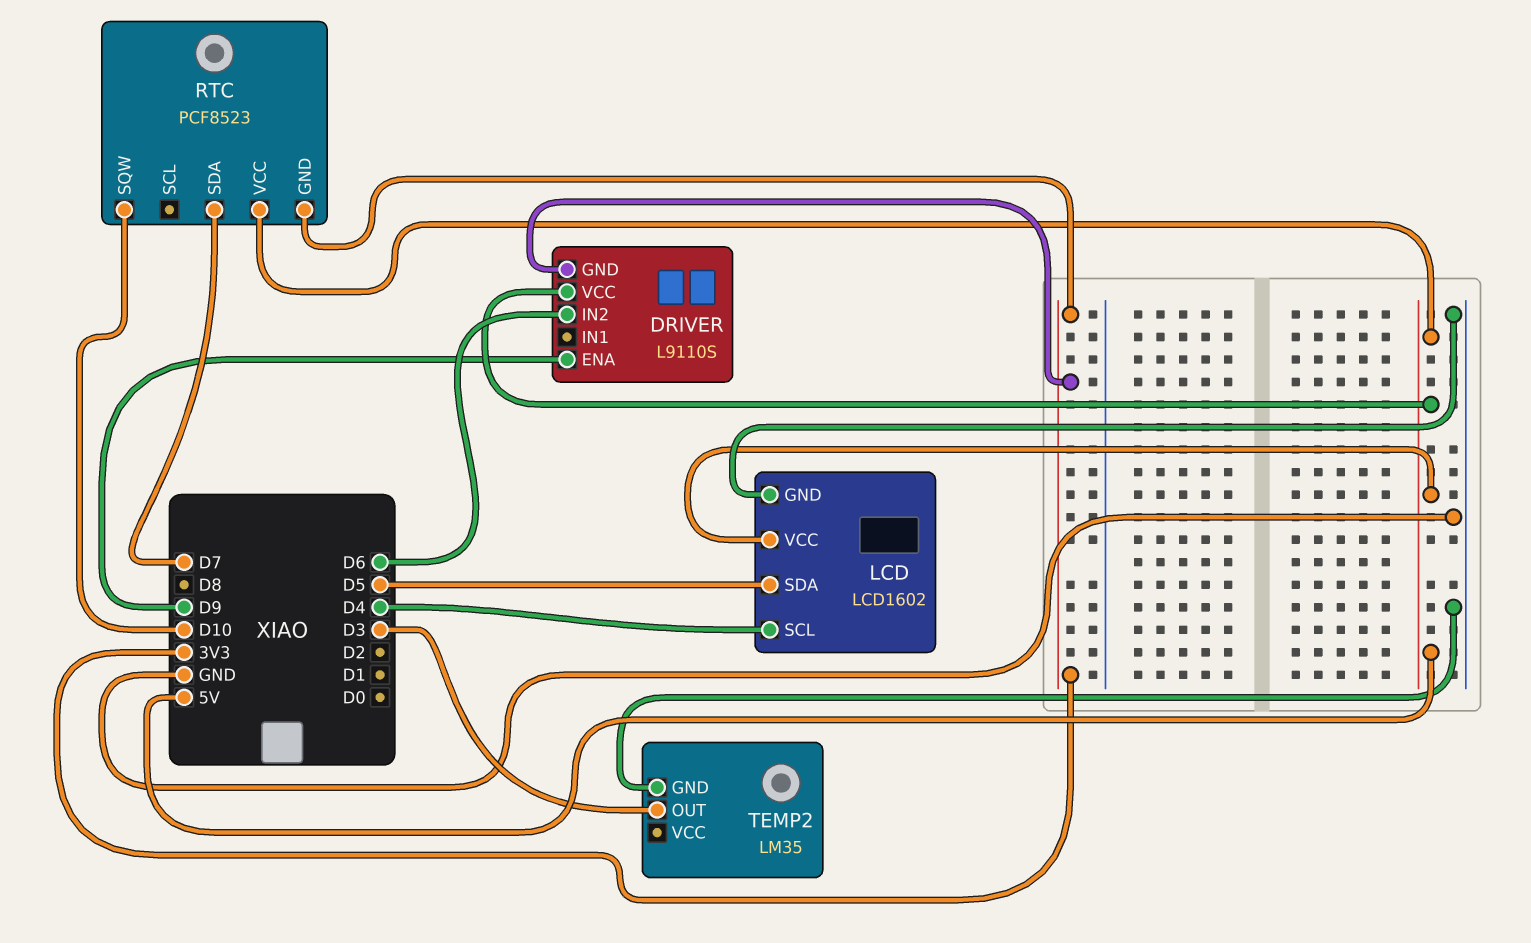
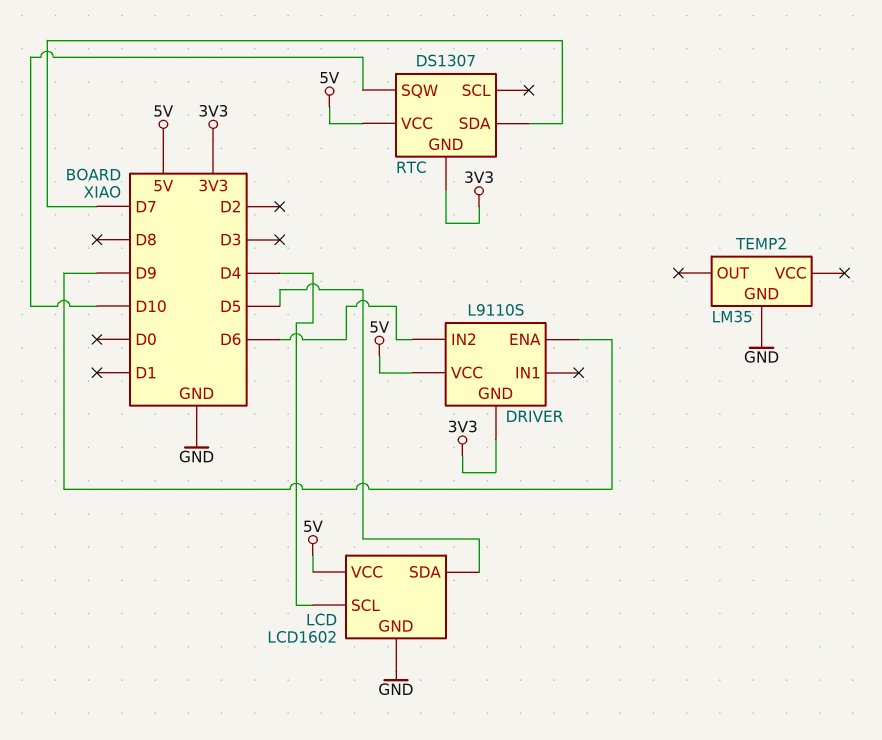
RTC: PCF8523 -> DS1307
TEMP2 pin OUT: D3 -> none

